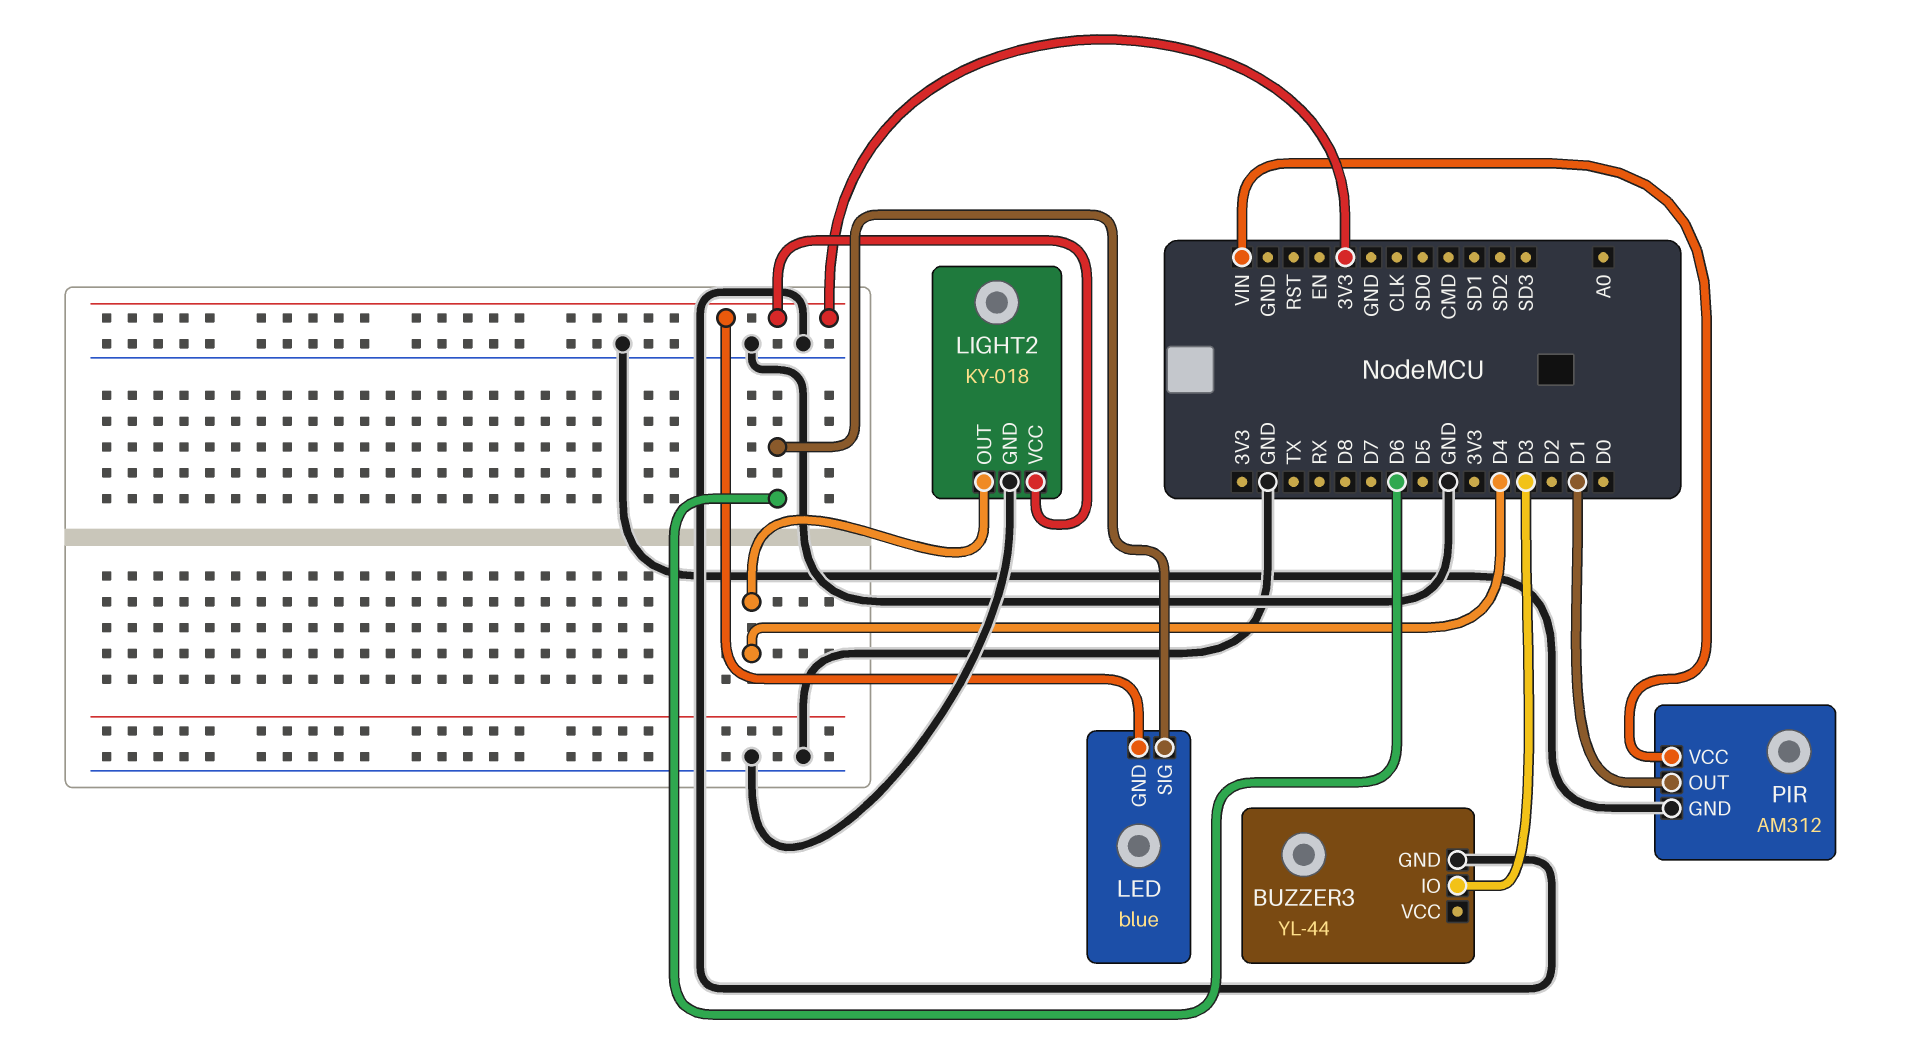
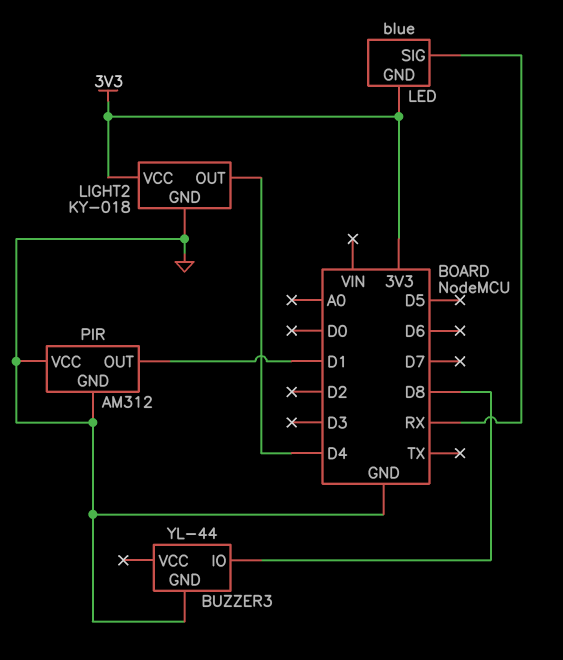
BUZZER3 pin IO: D3 -> D8
LED pin SIG: D6 -> RX
PIR pin VCC: VIN -> GND

